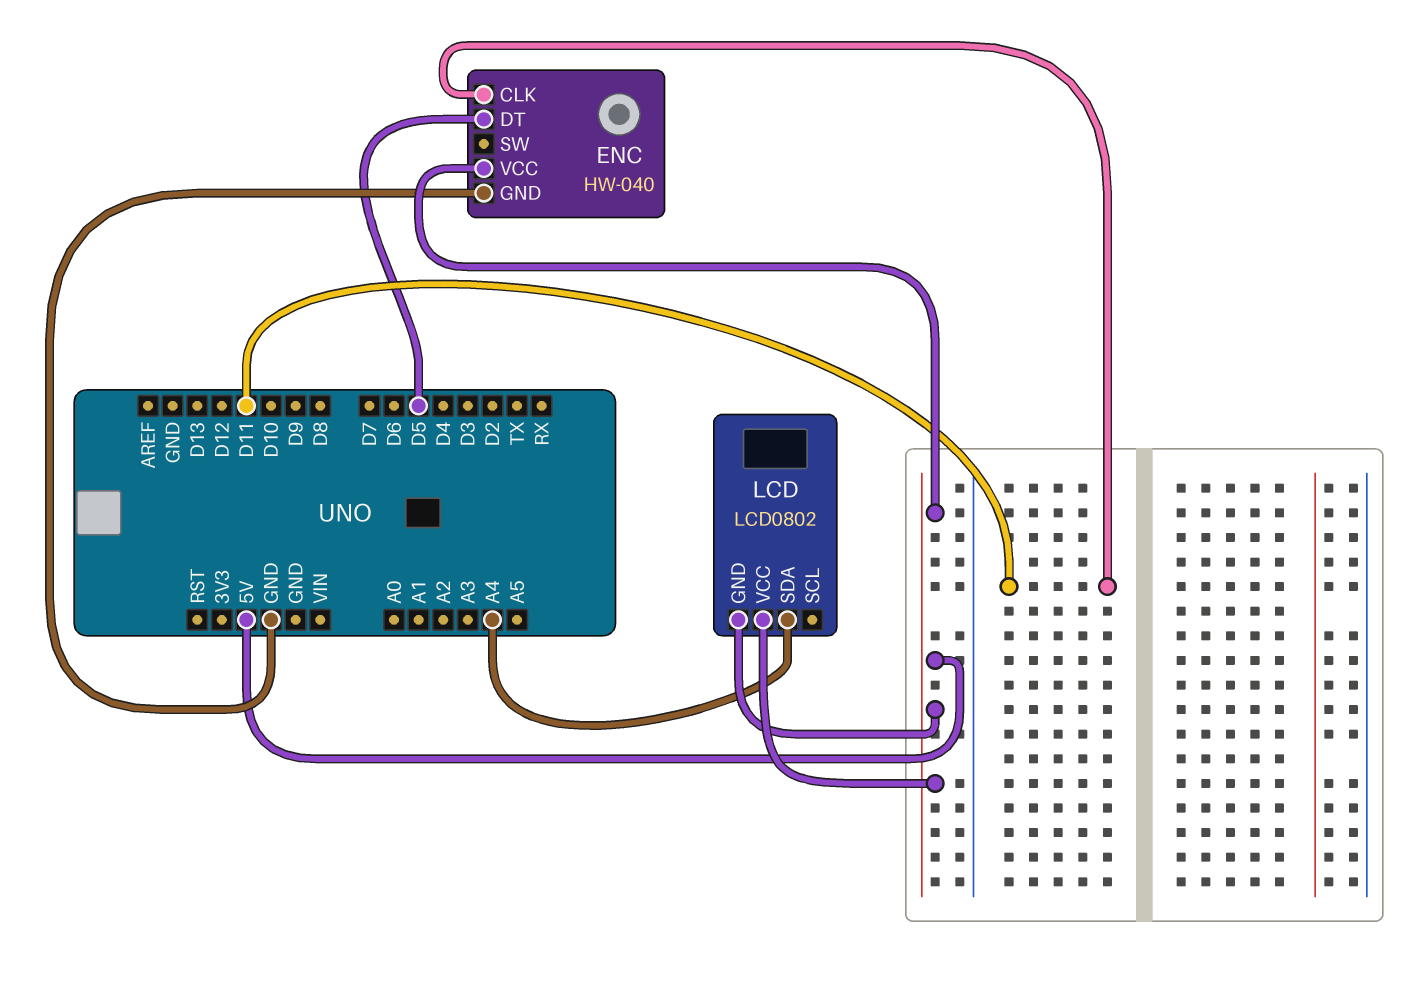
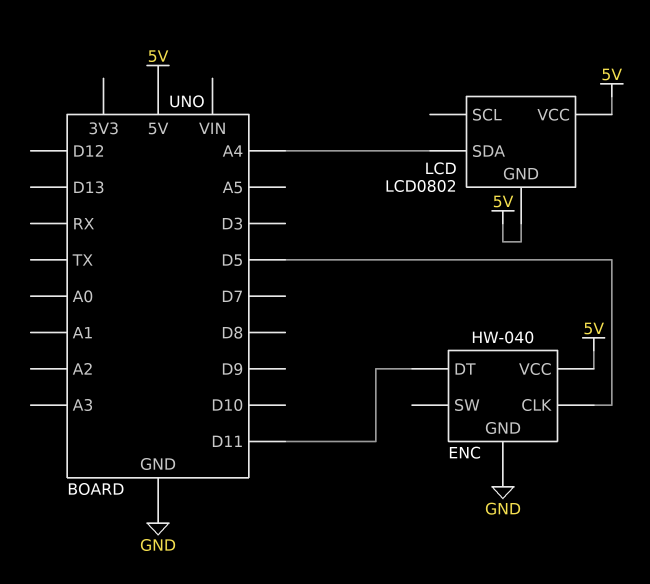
ENC pin CLK: D11 -> D5
ENC pin DT: D5 -> D11

